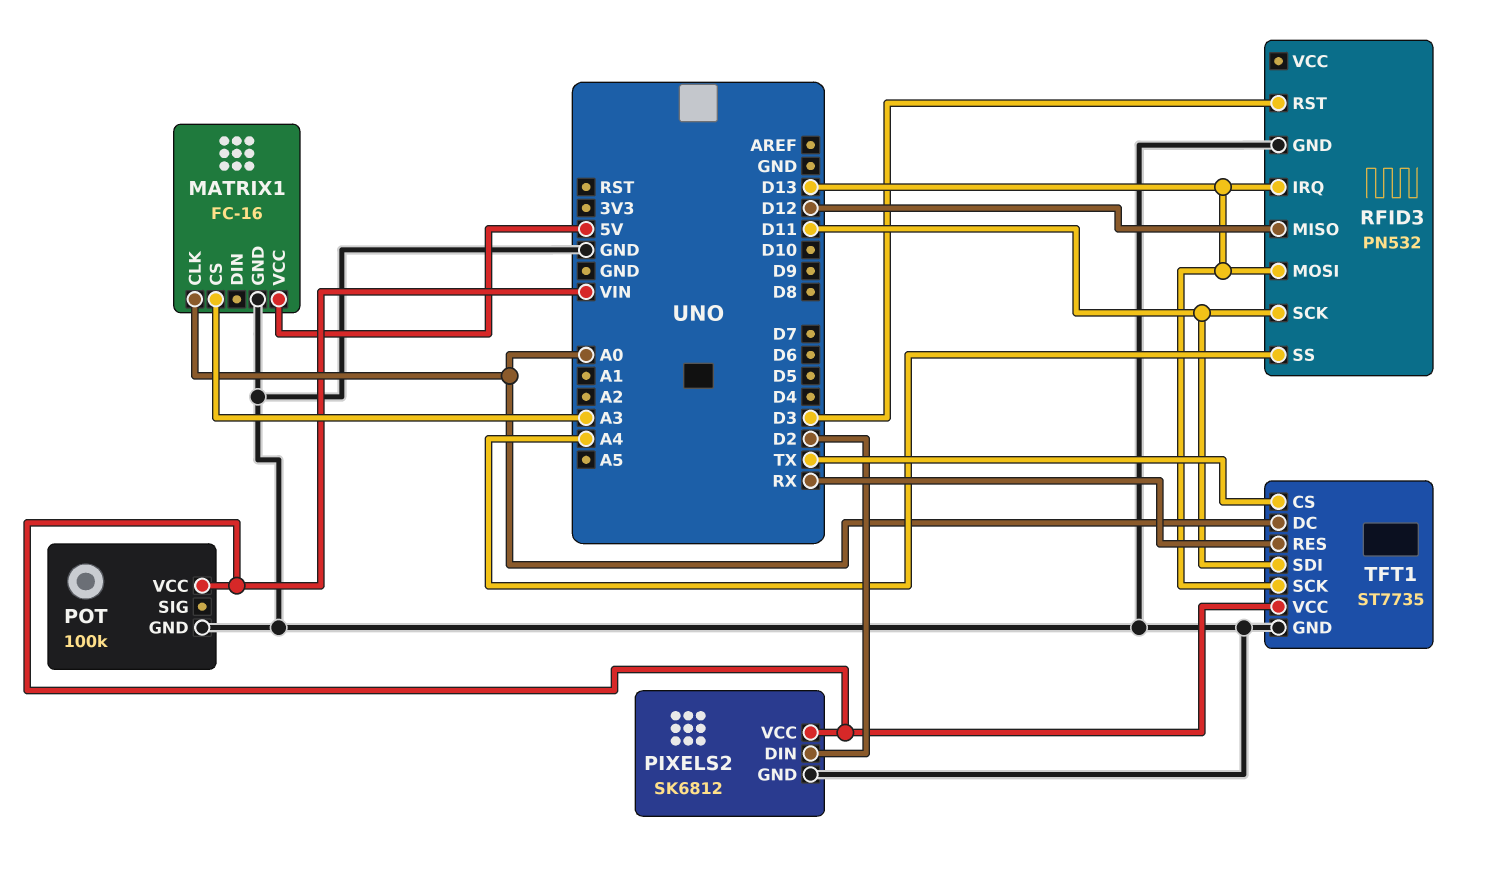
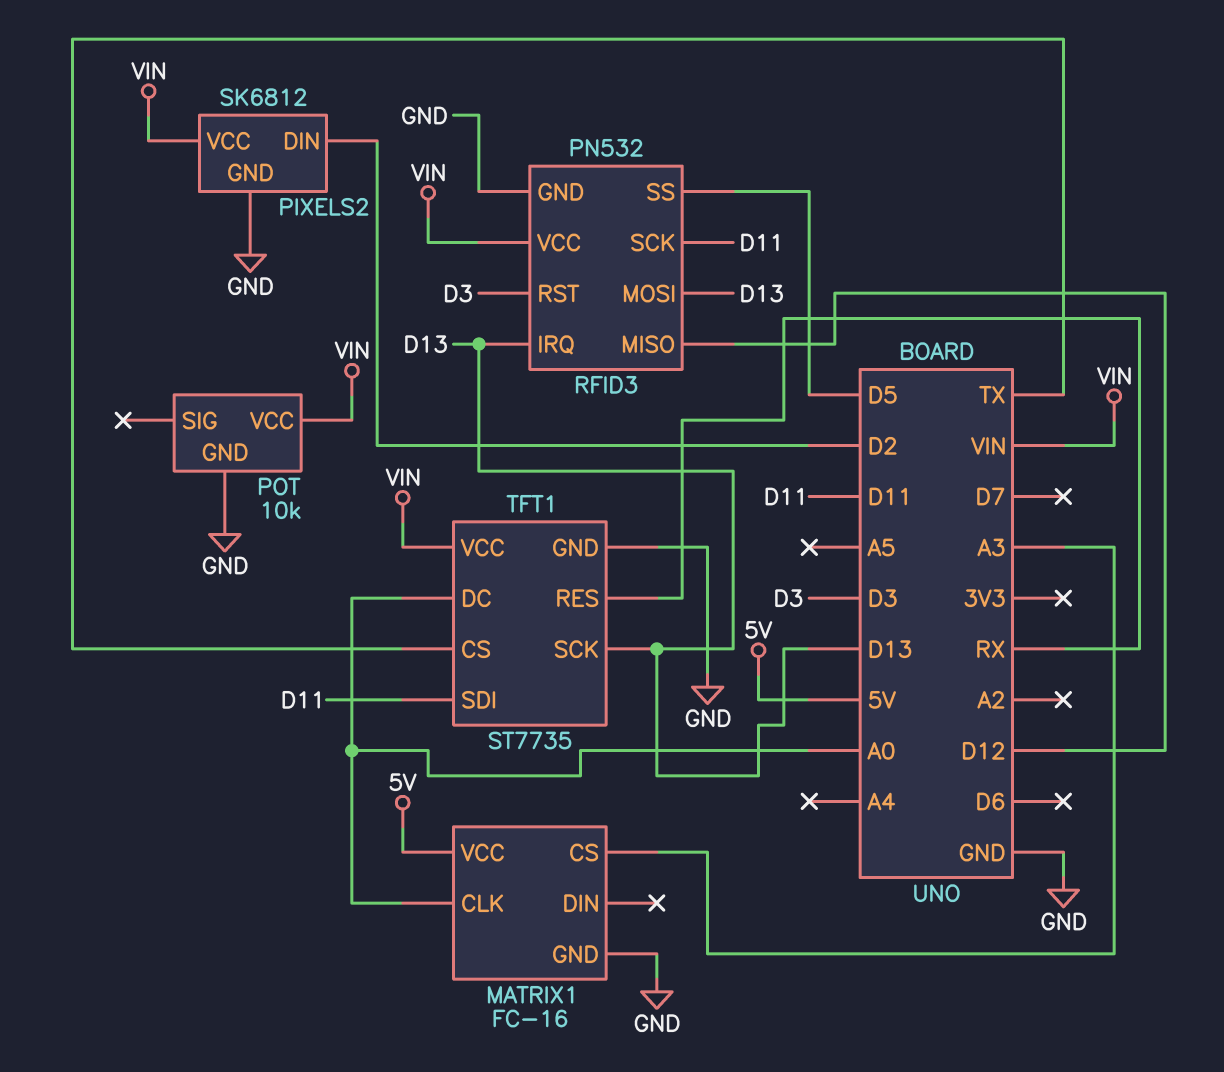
POT: 100k -> 10k
RFID3 pin SS: A4 -> D5
RFID3 pin VCC: none -> VIN

